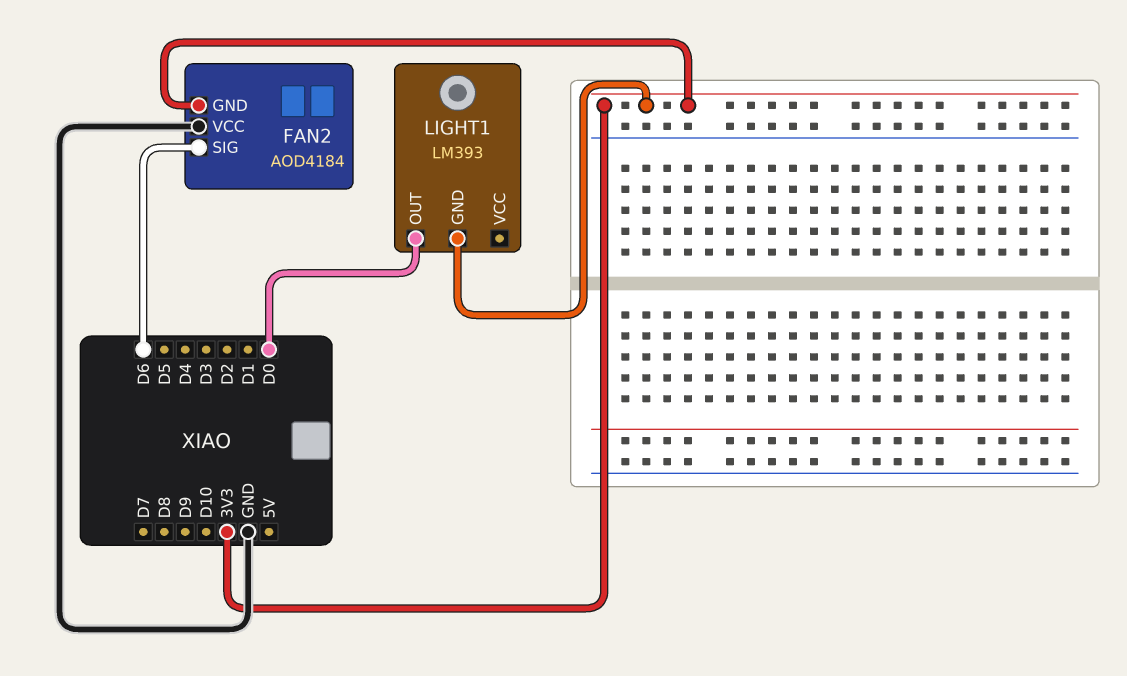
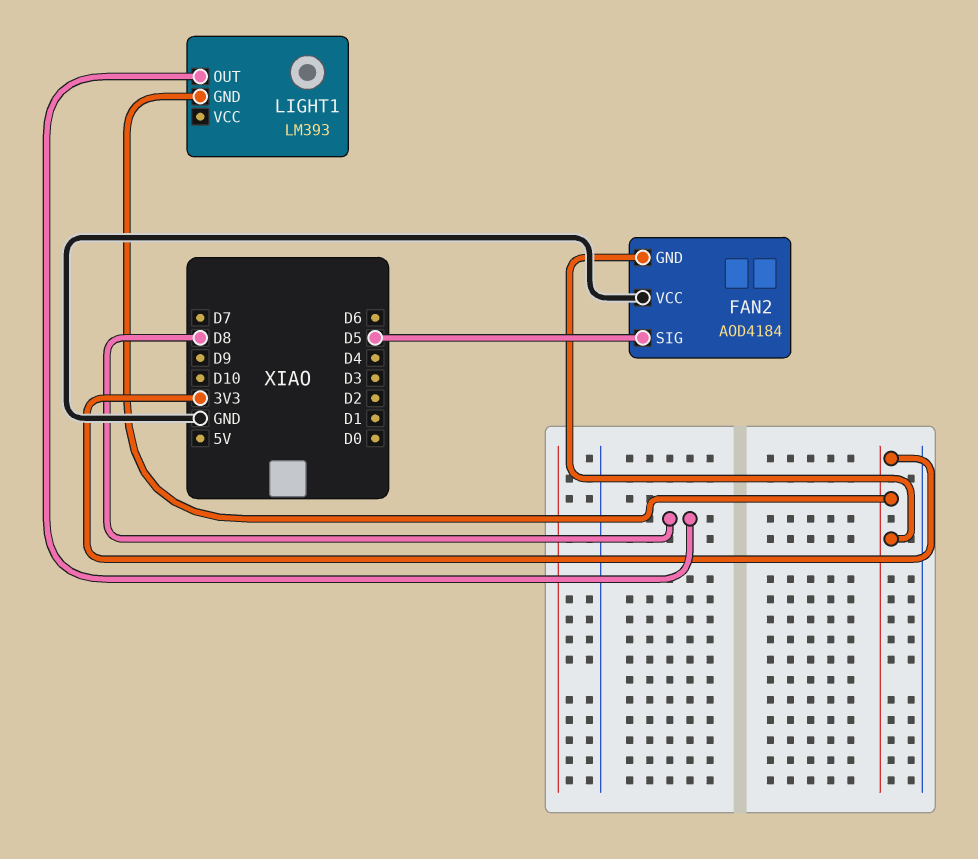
FAN2 pin SIG: D6 -> D5
LIGHT1 pin OUT: D0 -> D8

